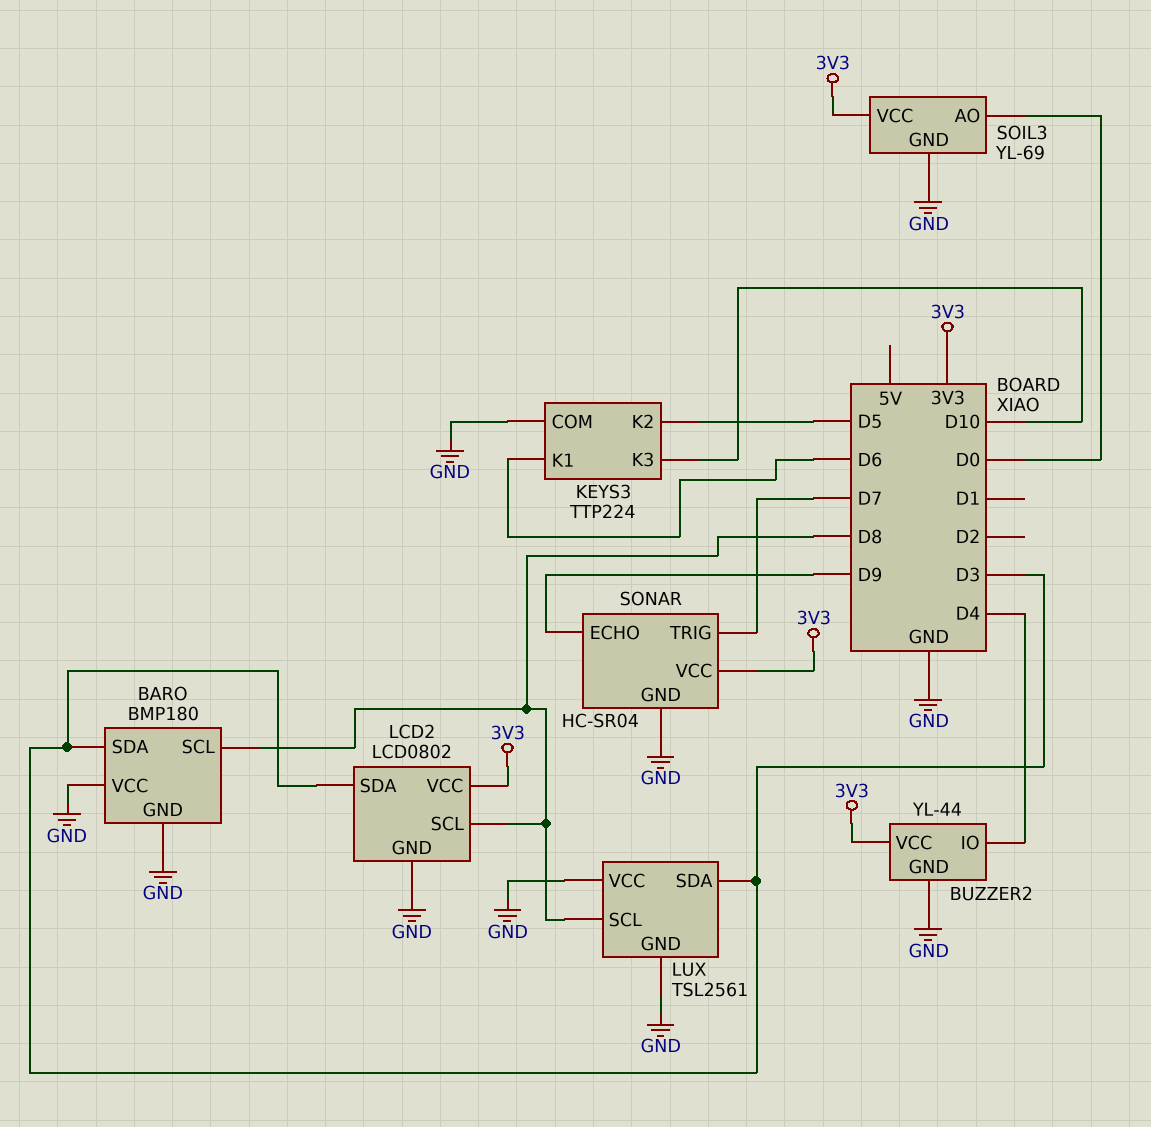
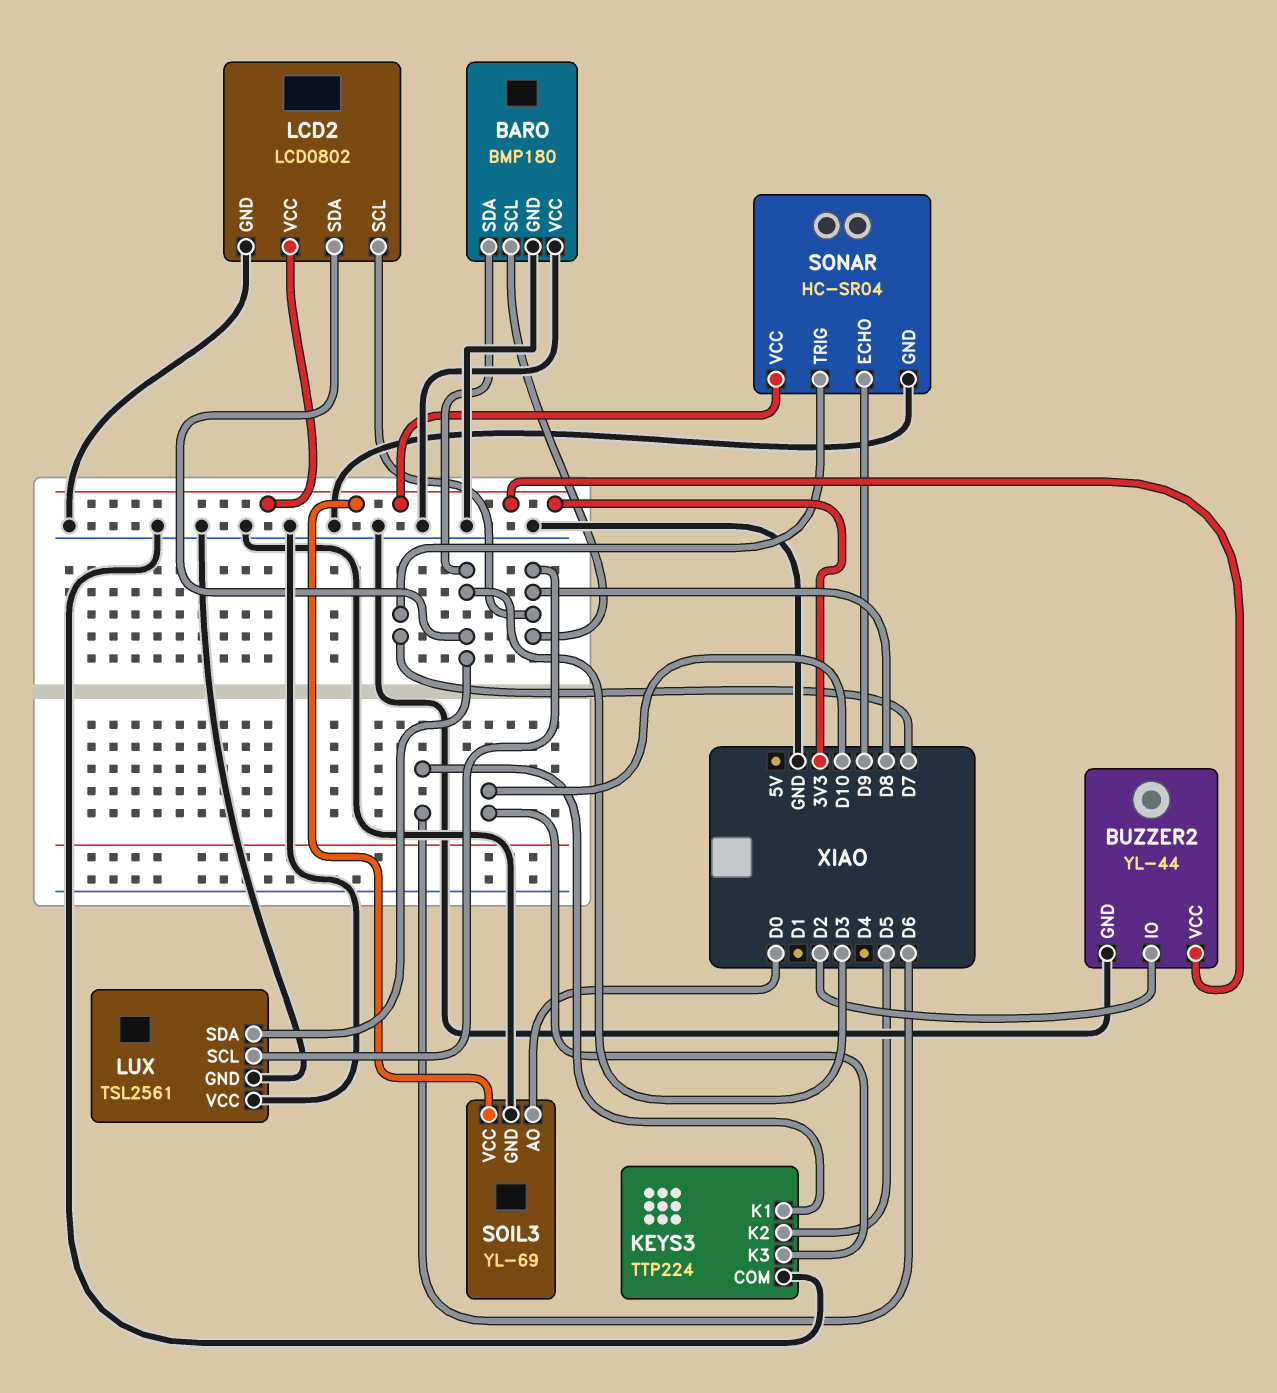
BUZZER2 pin IO: D4 -> D2

